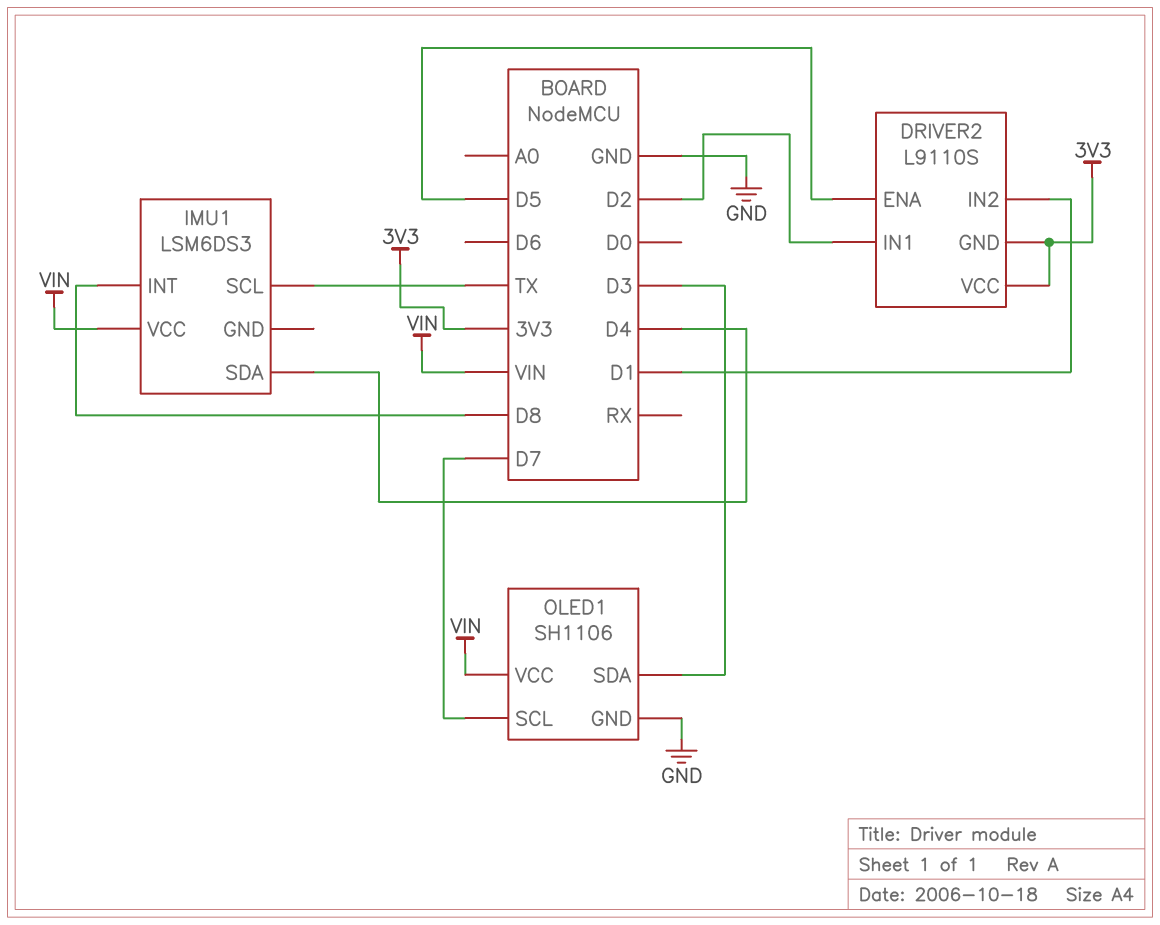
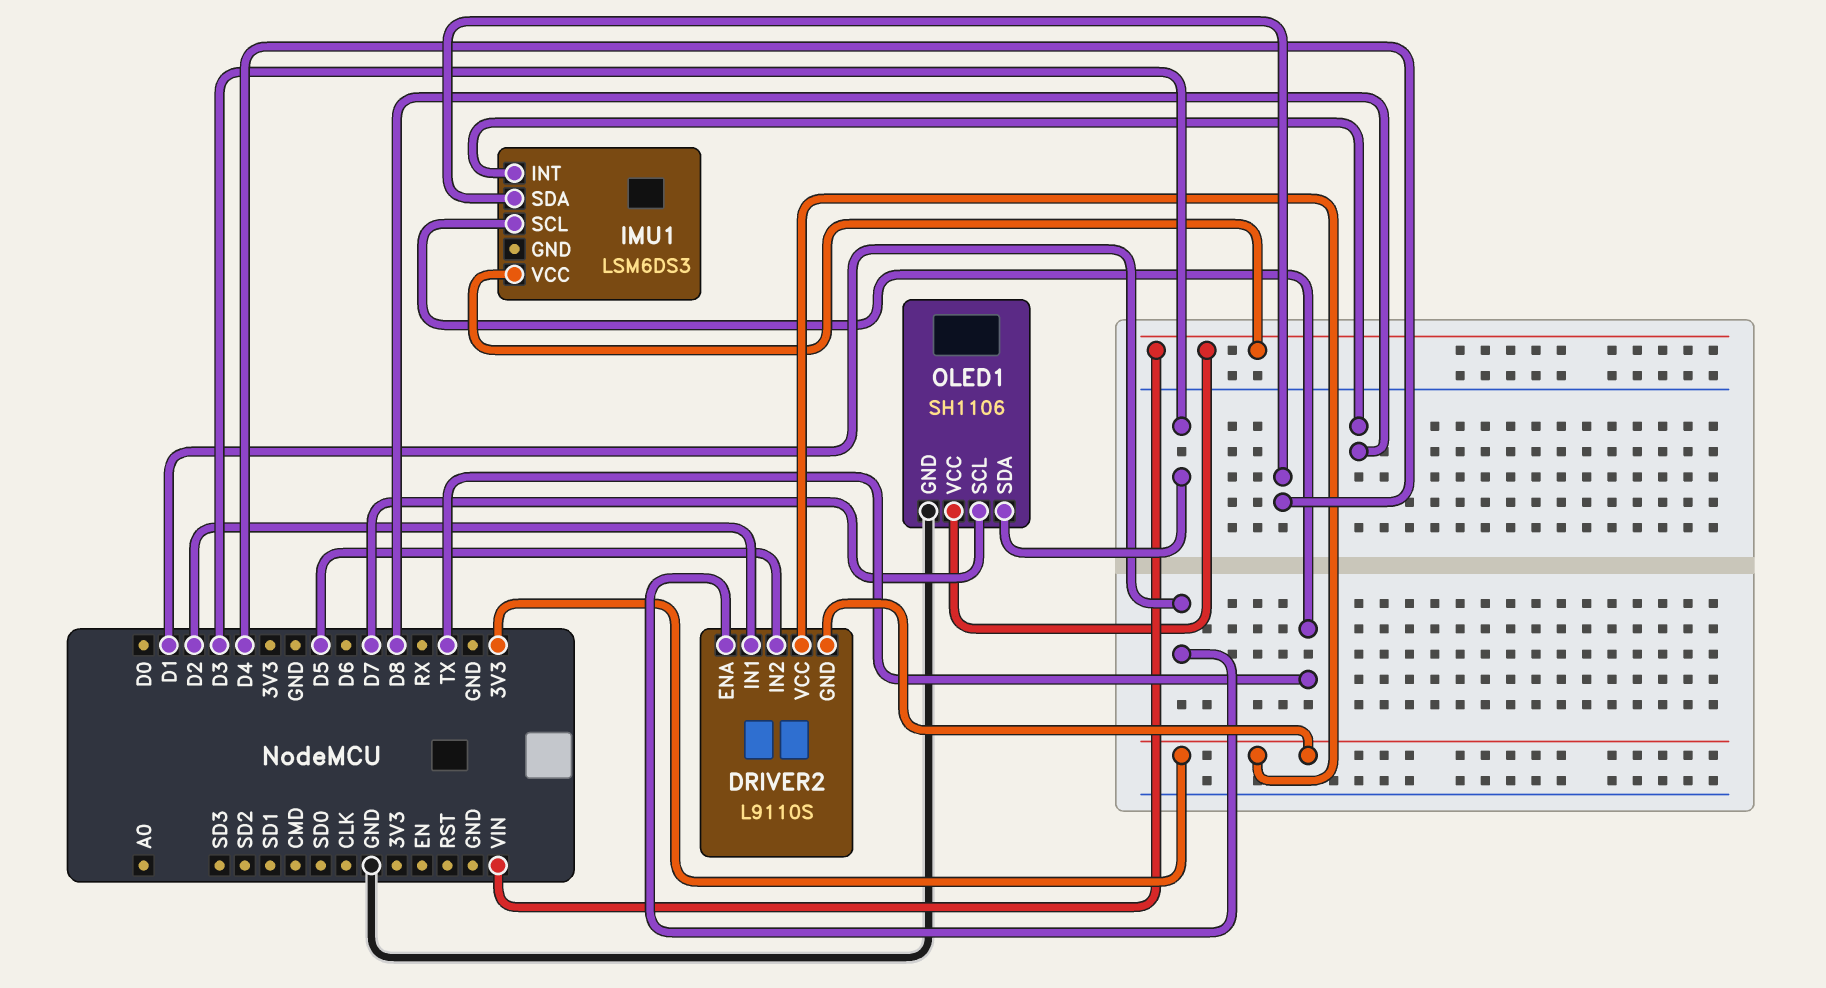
DRIVER2 pin ENA: D5 -> D1
DRIVER2 pin IN2: D1 -> D5

